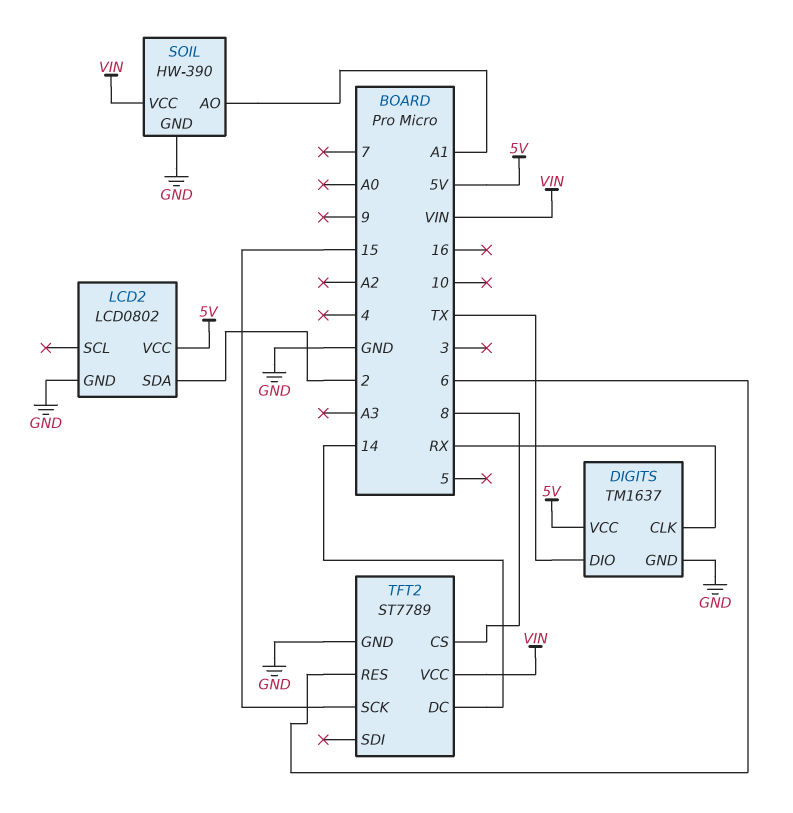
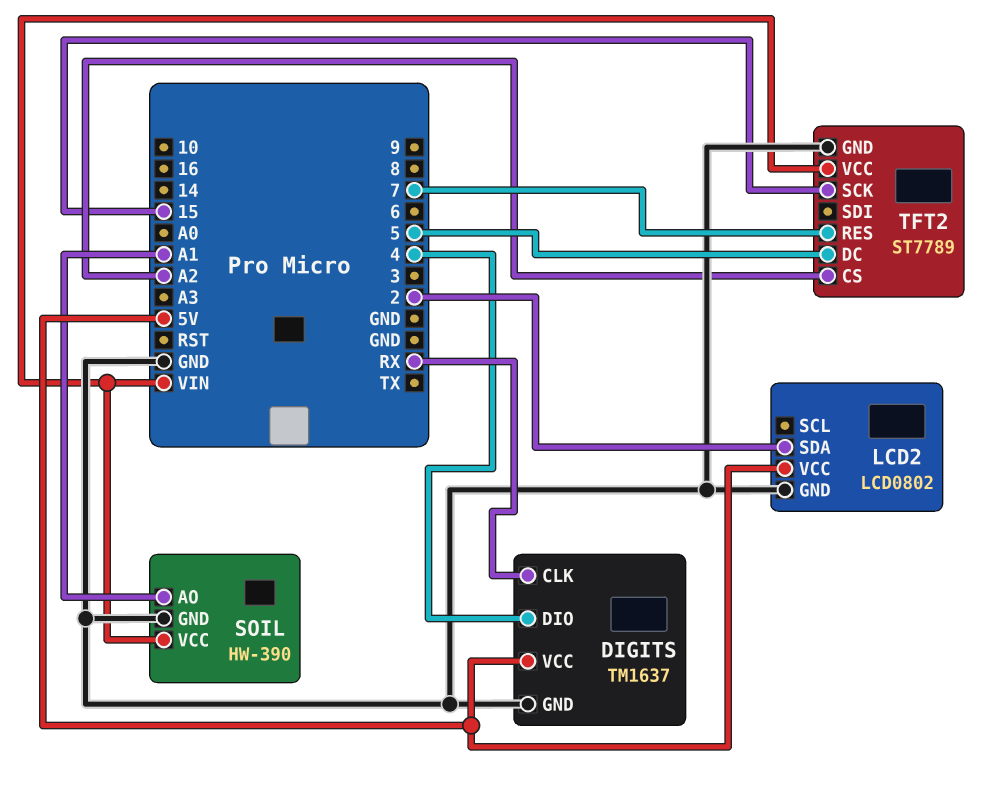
DIGITS pin DIO: TX -> 4
TFT2 pin CS: 8 -> A2
TFT2 pin DC: 14 -> 5
TFT2 pin RES: 6 -> 7

